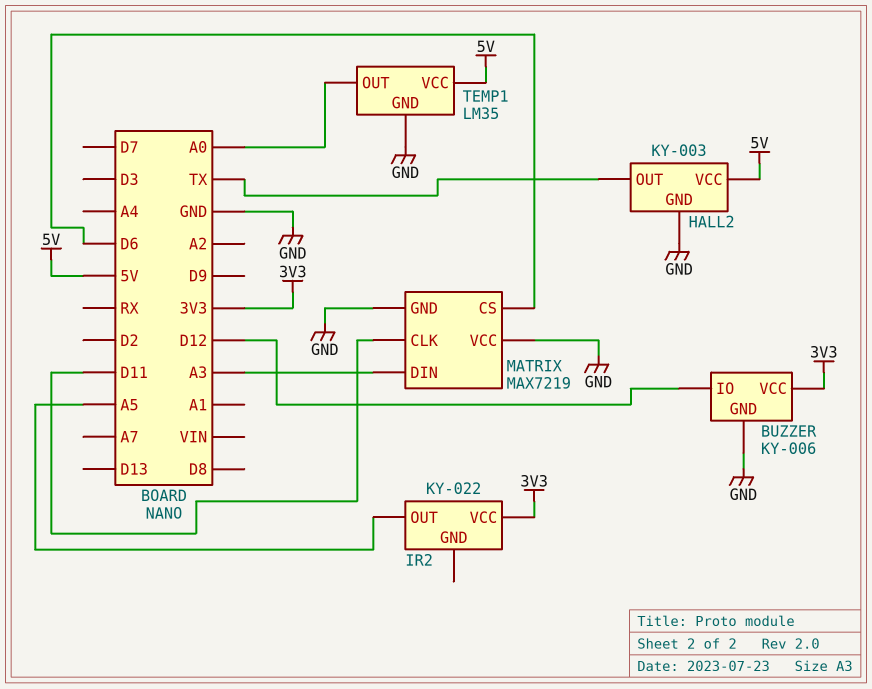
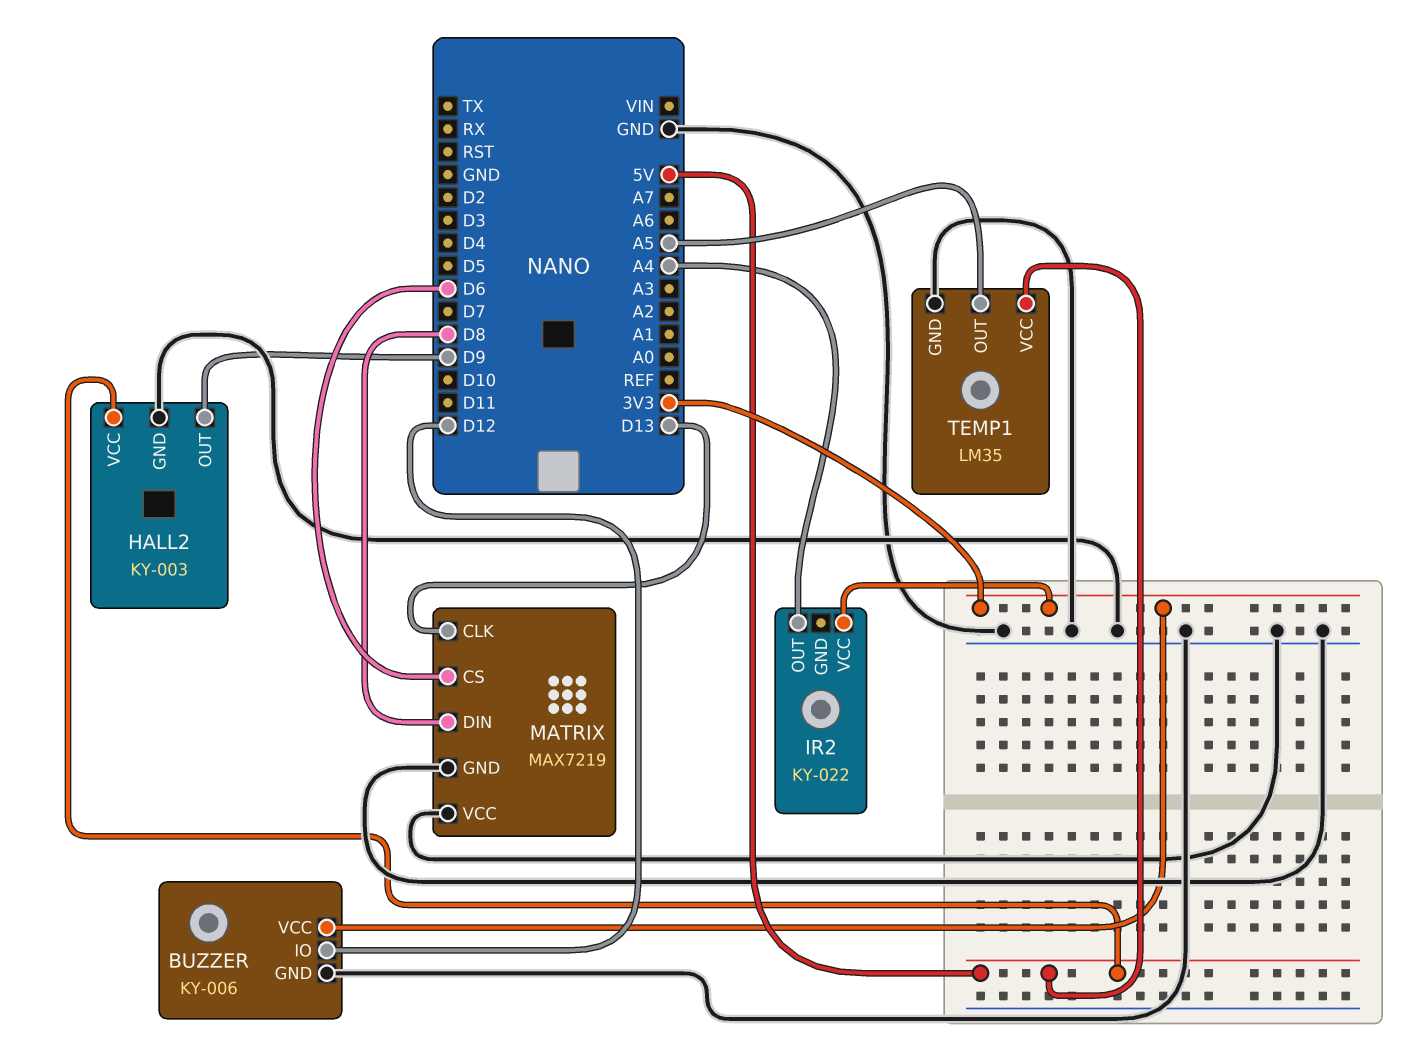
HALL2 pin OUT: TX -> D9
IR2 pin OUT: A5 -> A4
MATRIX pin CLK: D11 -> D13
MATRIX pin DIN: A3 -> D8
TEMP1 pin OUT: A0 -> A5

